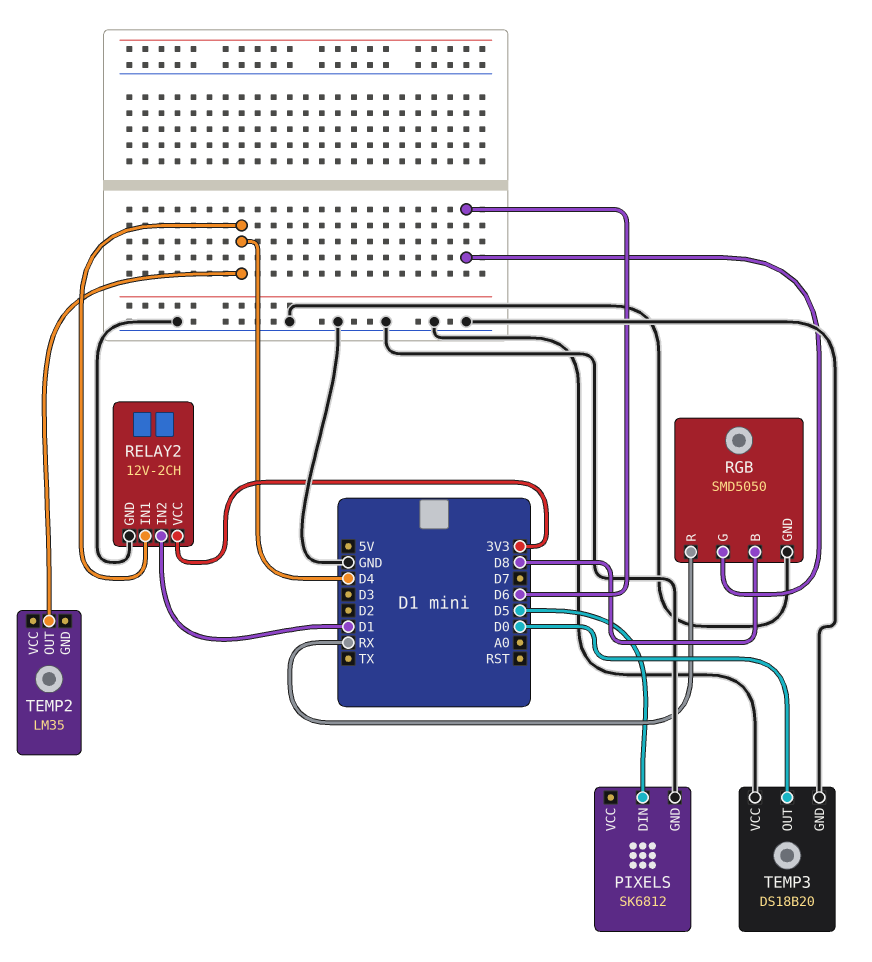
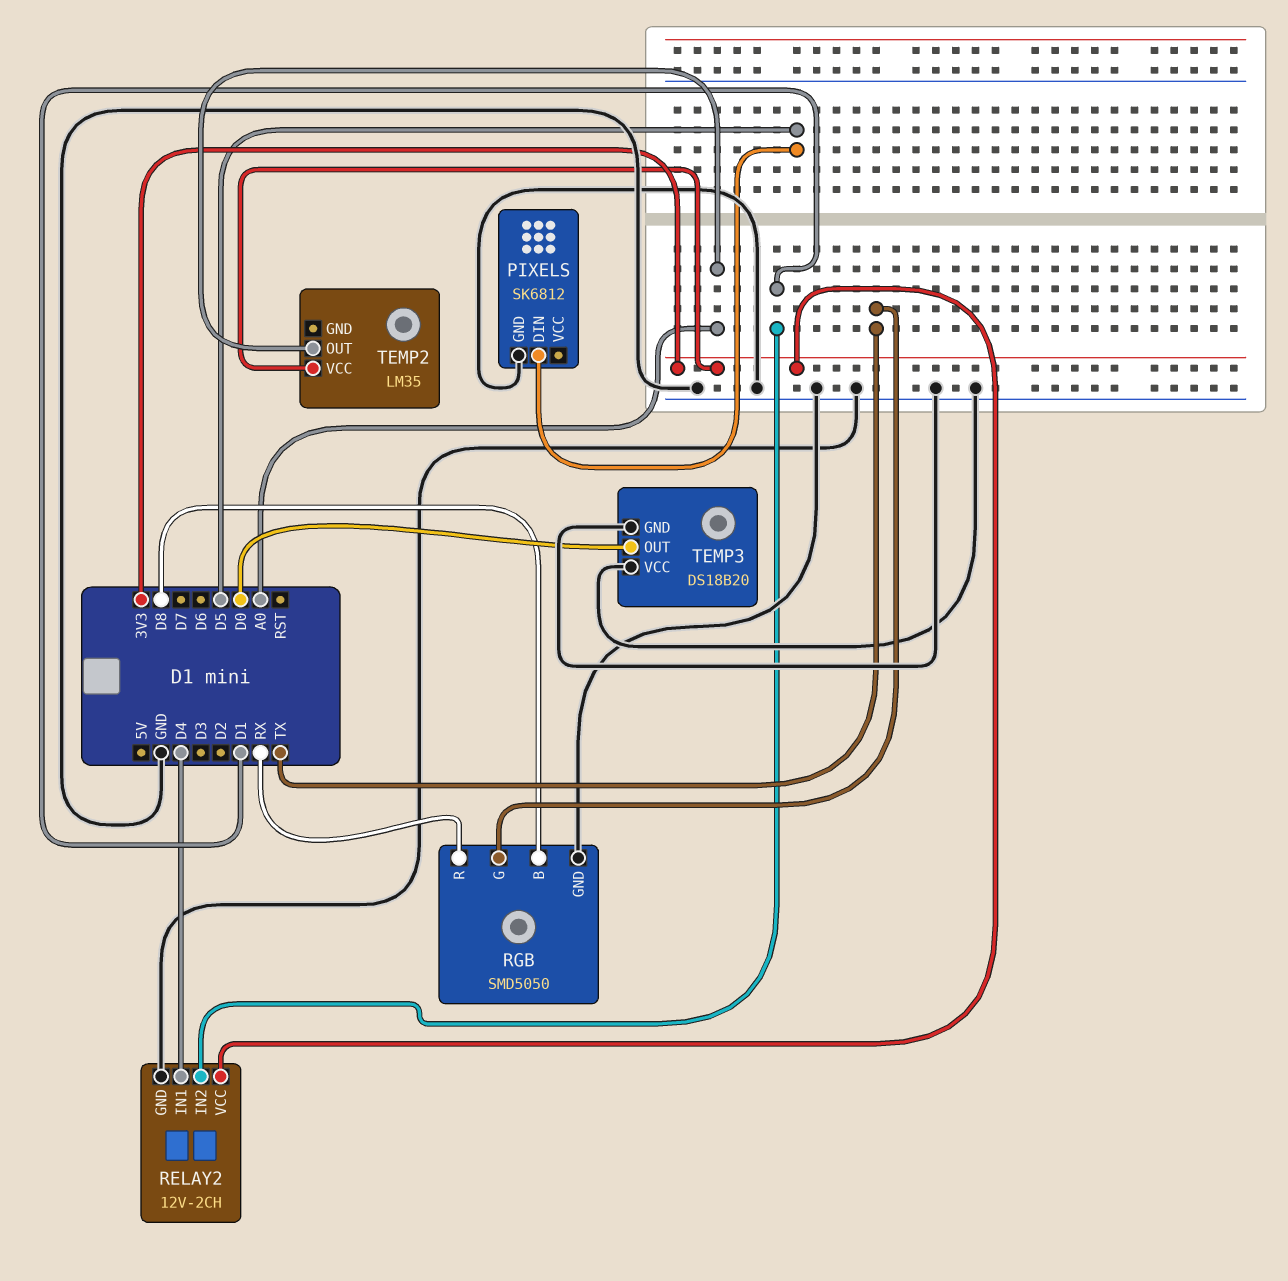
RGB pin G: D6 -> TX
TEMP2 pin OUT: D4 -> A0
TEMP2 pin VCC: none -> 3V3

